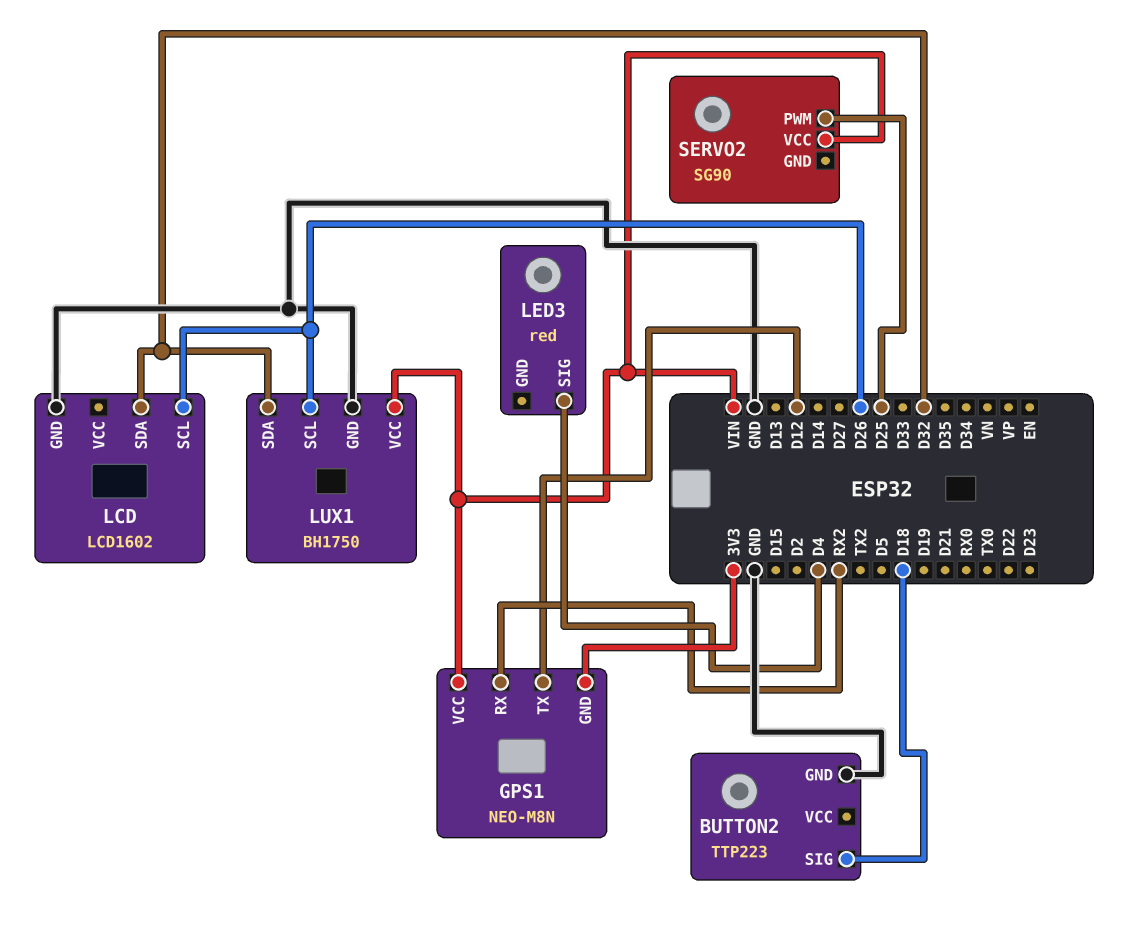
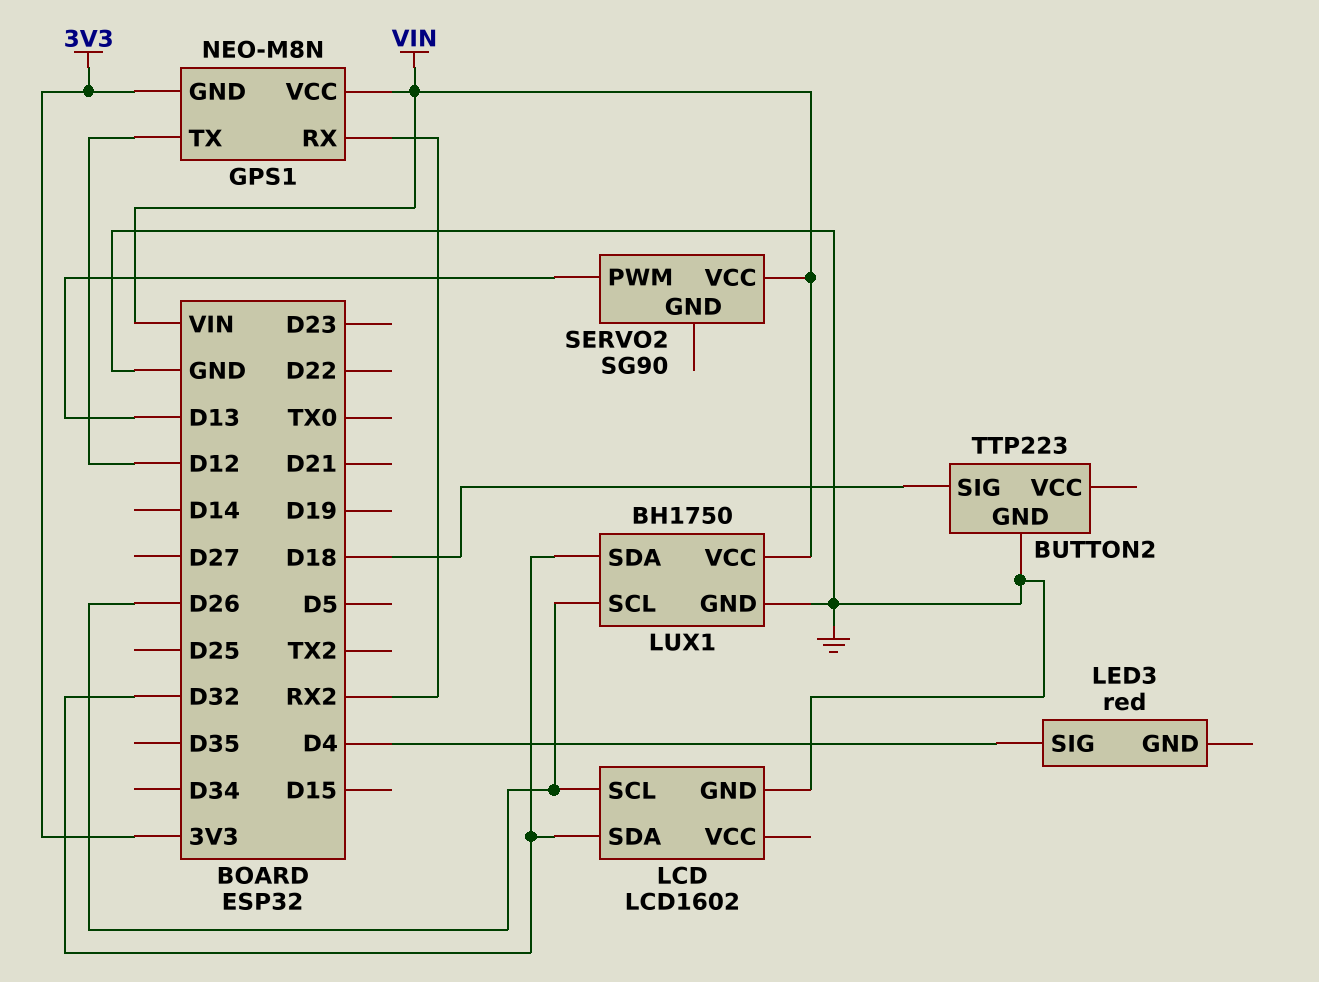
SERVO2 pin PWM: D25 -> D13

